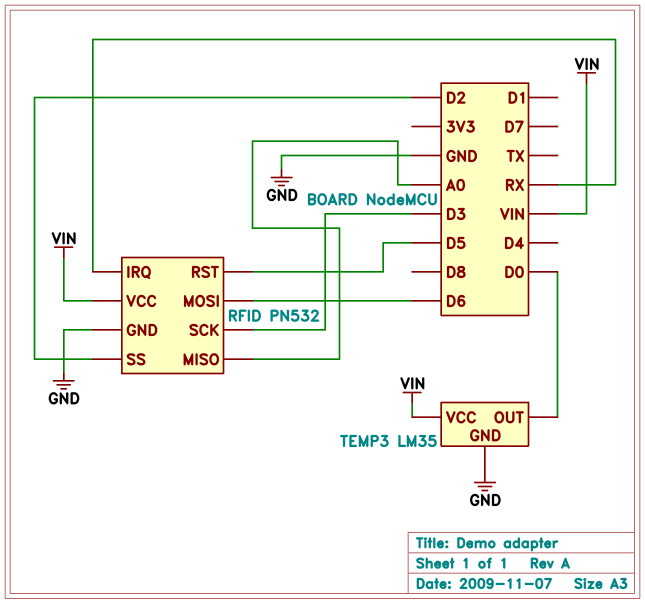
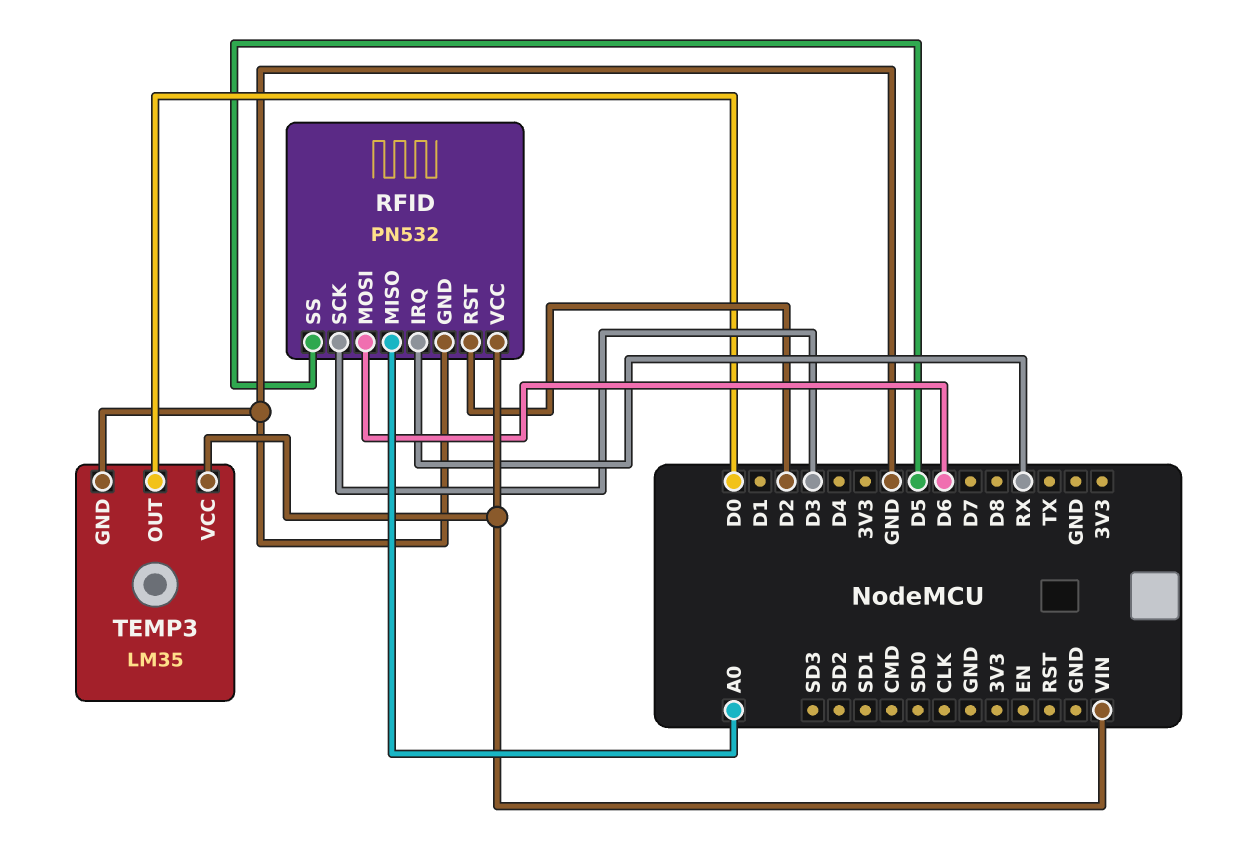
RFID pin RST: D5 -> D2
RFID pin SS: D2 -> D5

